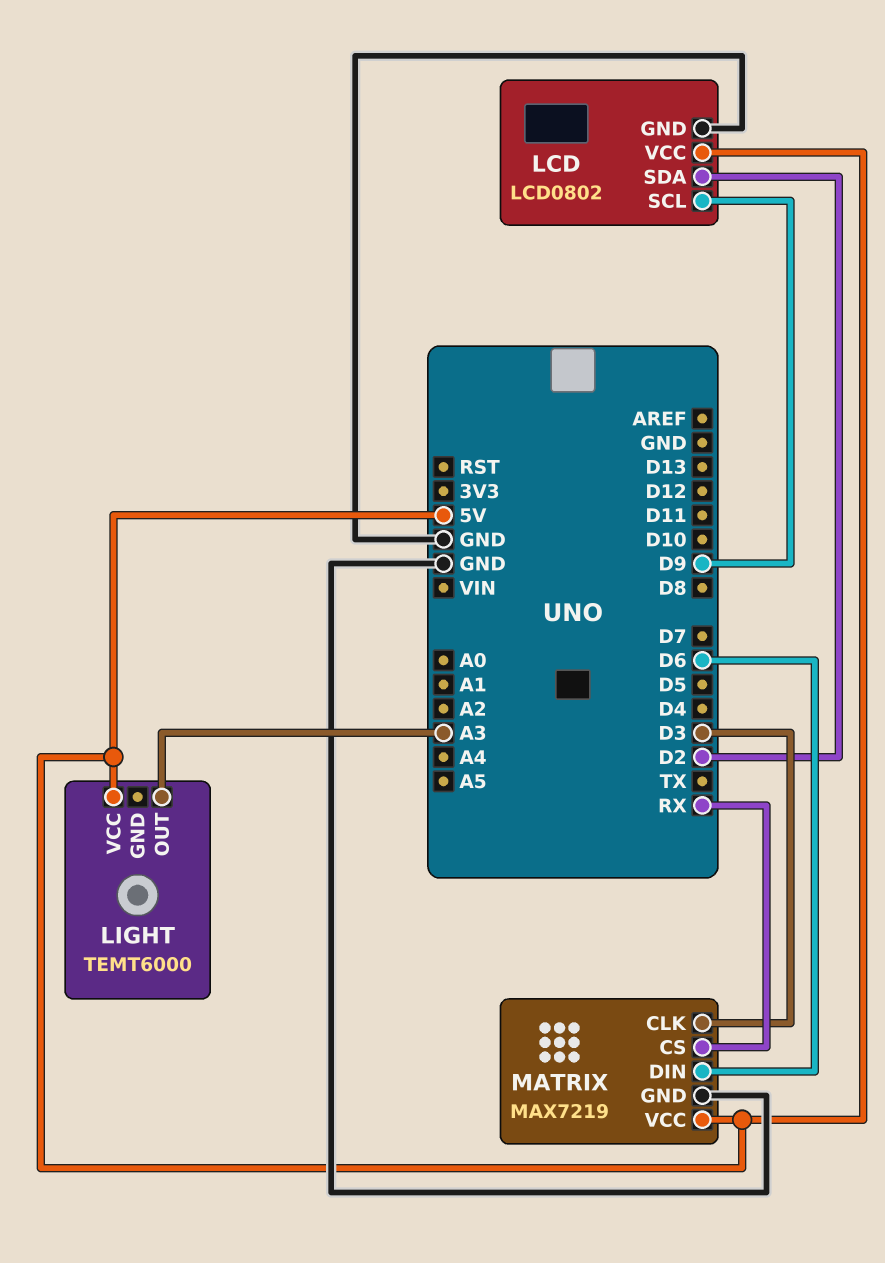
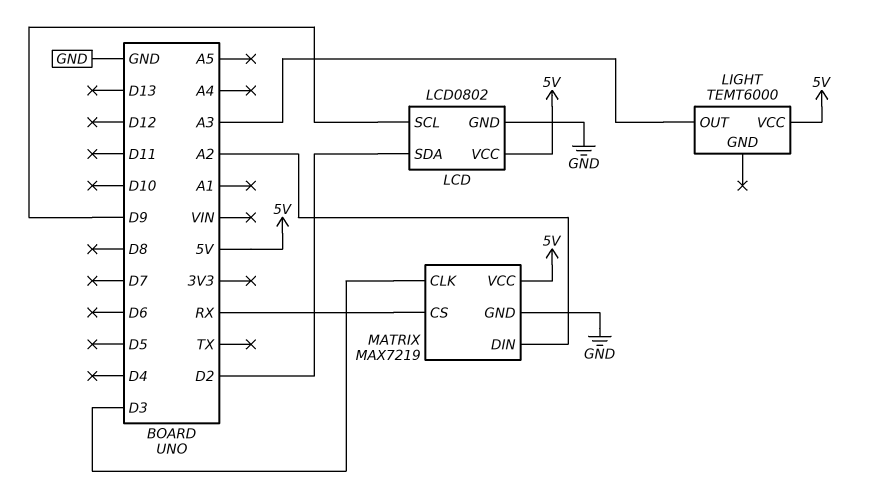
MATRIX pin DIN: D6 -> A2

